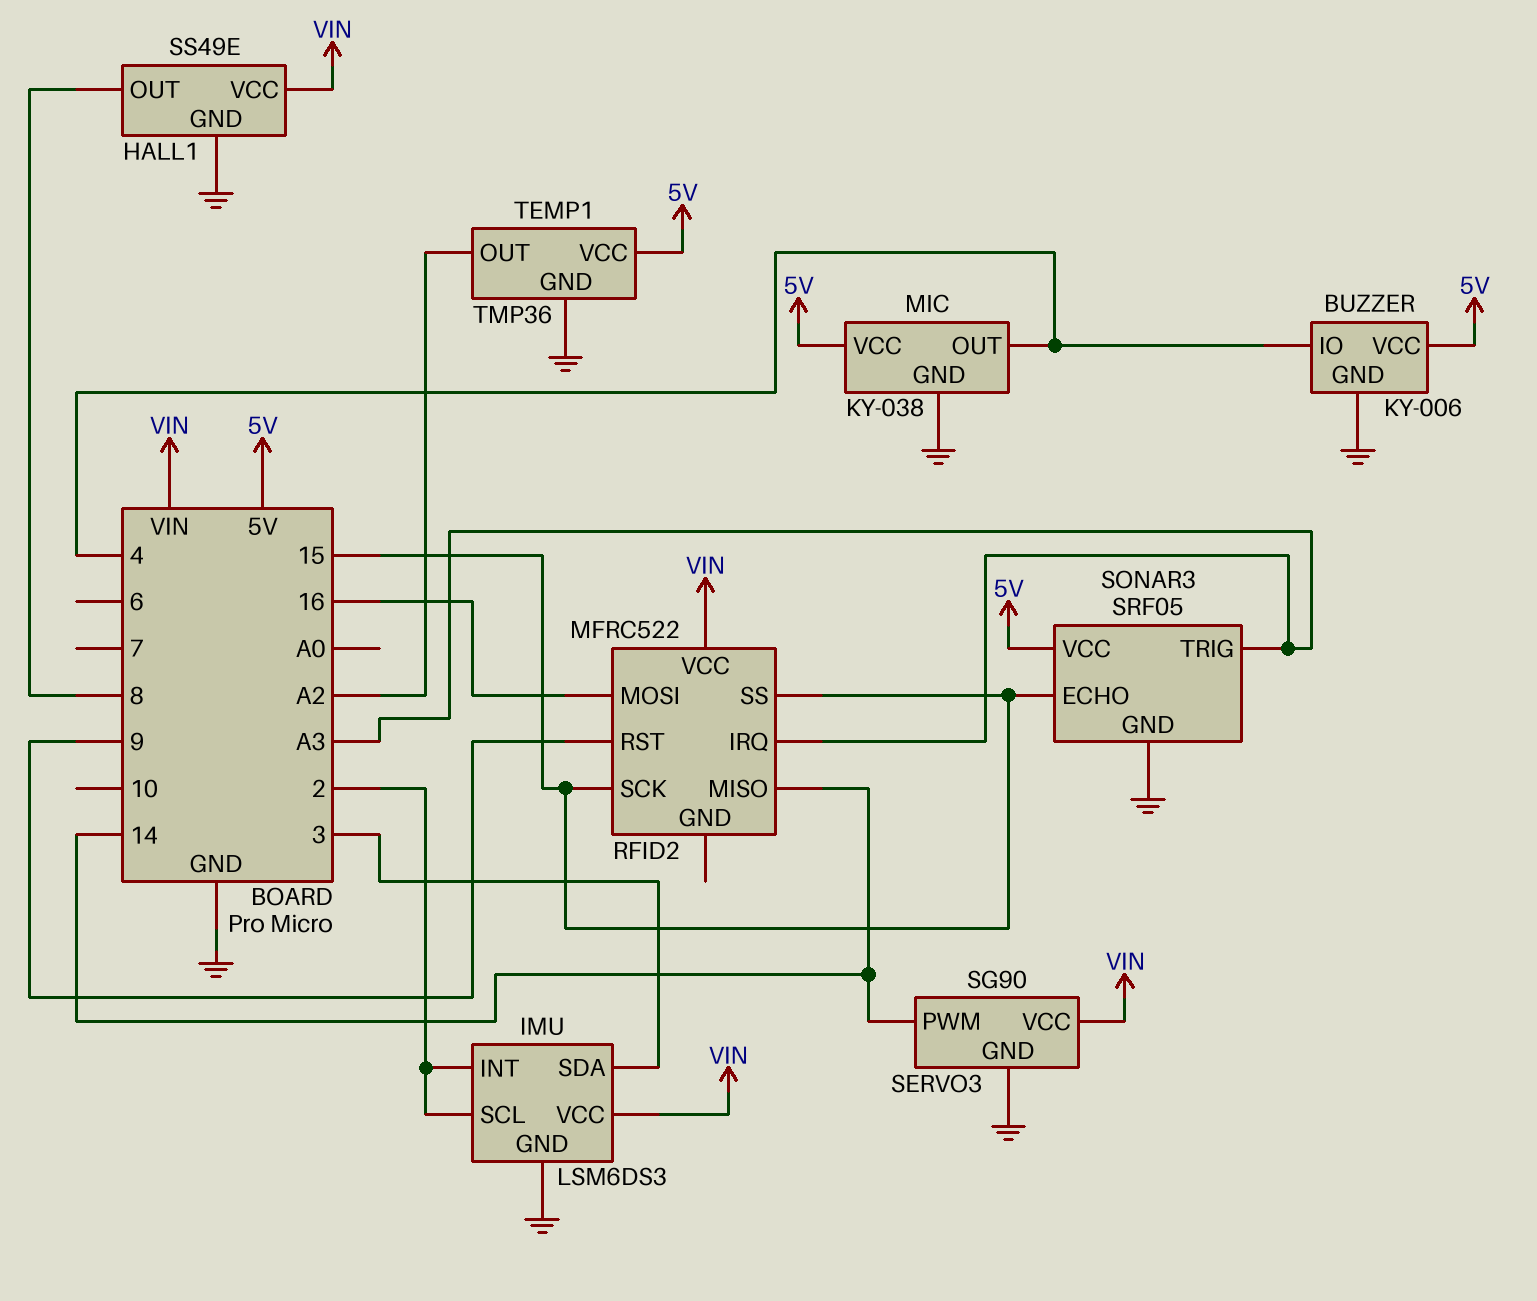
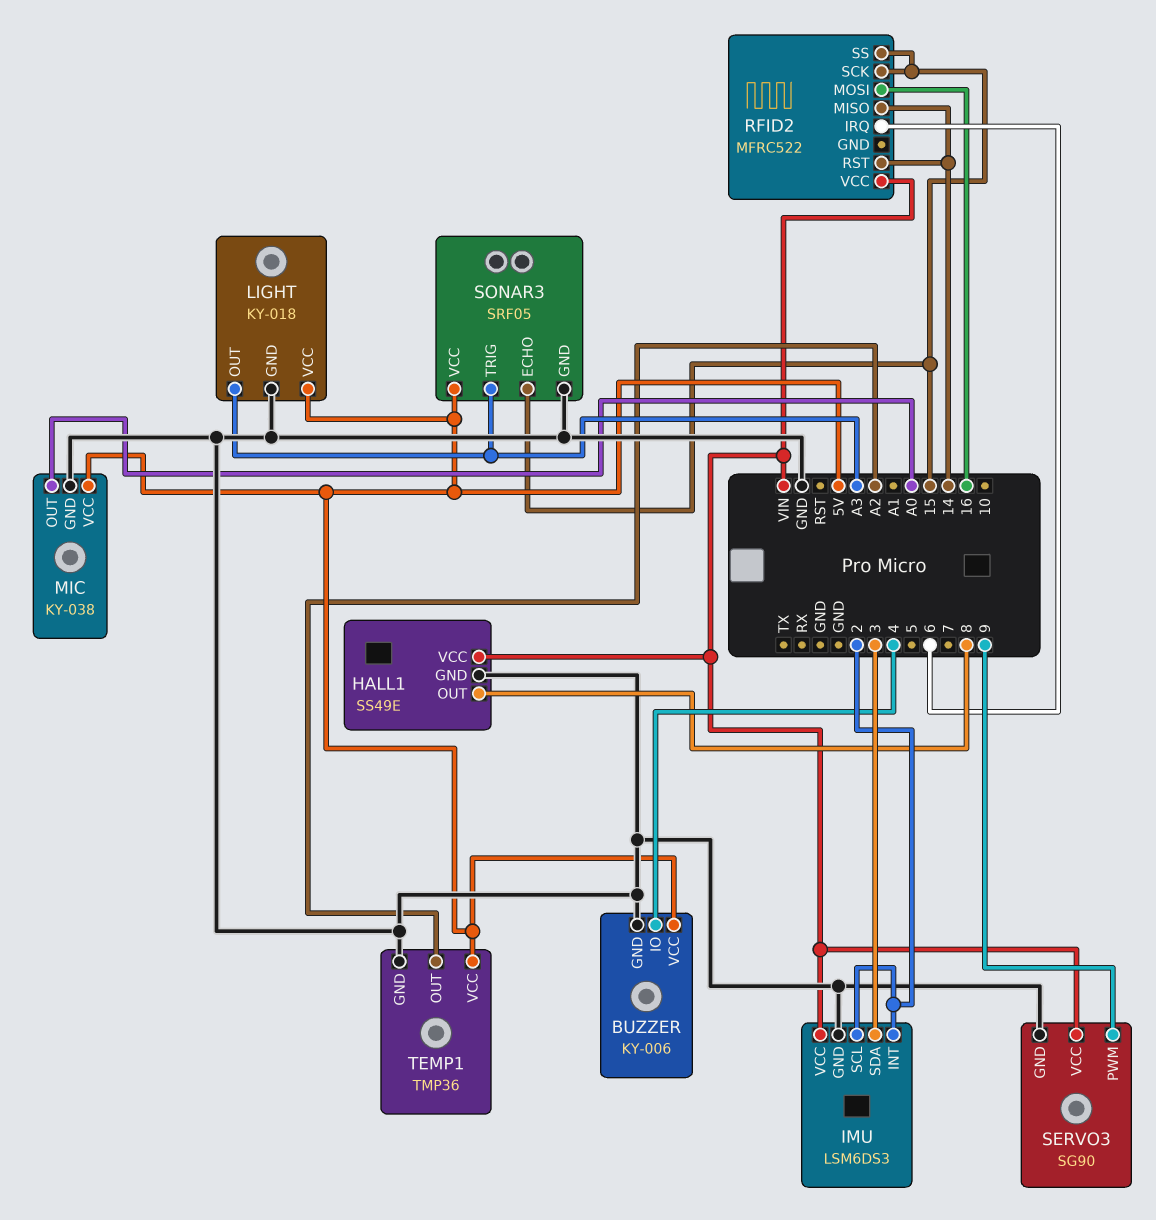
LIGHT: none -> KY-018
LIGHT pin GND: none -> GND
LIGHT pin OUT: none -> A3
LIGHT pin VCC: none -> 5V
MIC pin OUT: 4 -> A0
RFID2 pin IRQ: A3 -> 6
RFID2 pin RST: 9 -> 14
SERVO3 pin PWM: 14 -> 9

